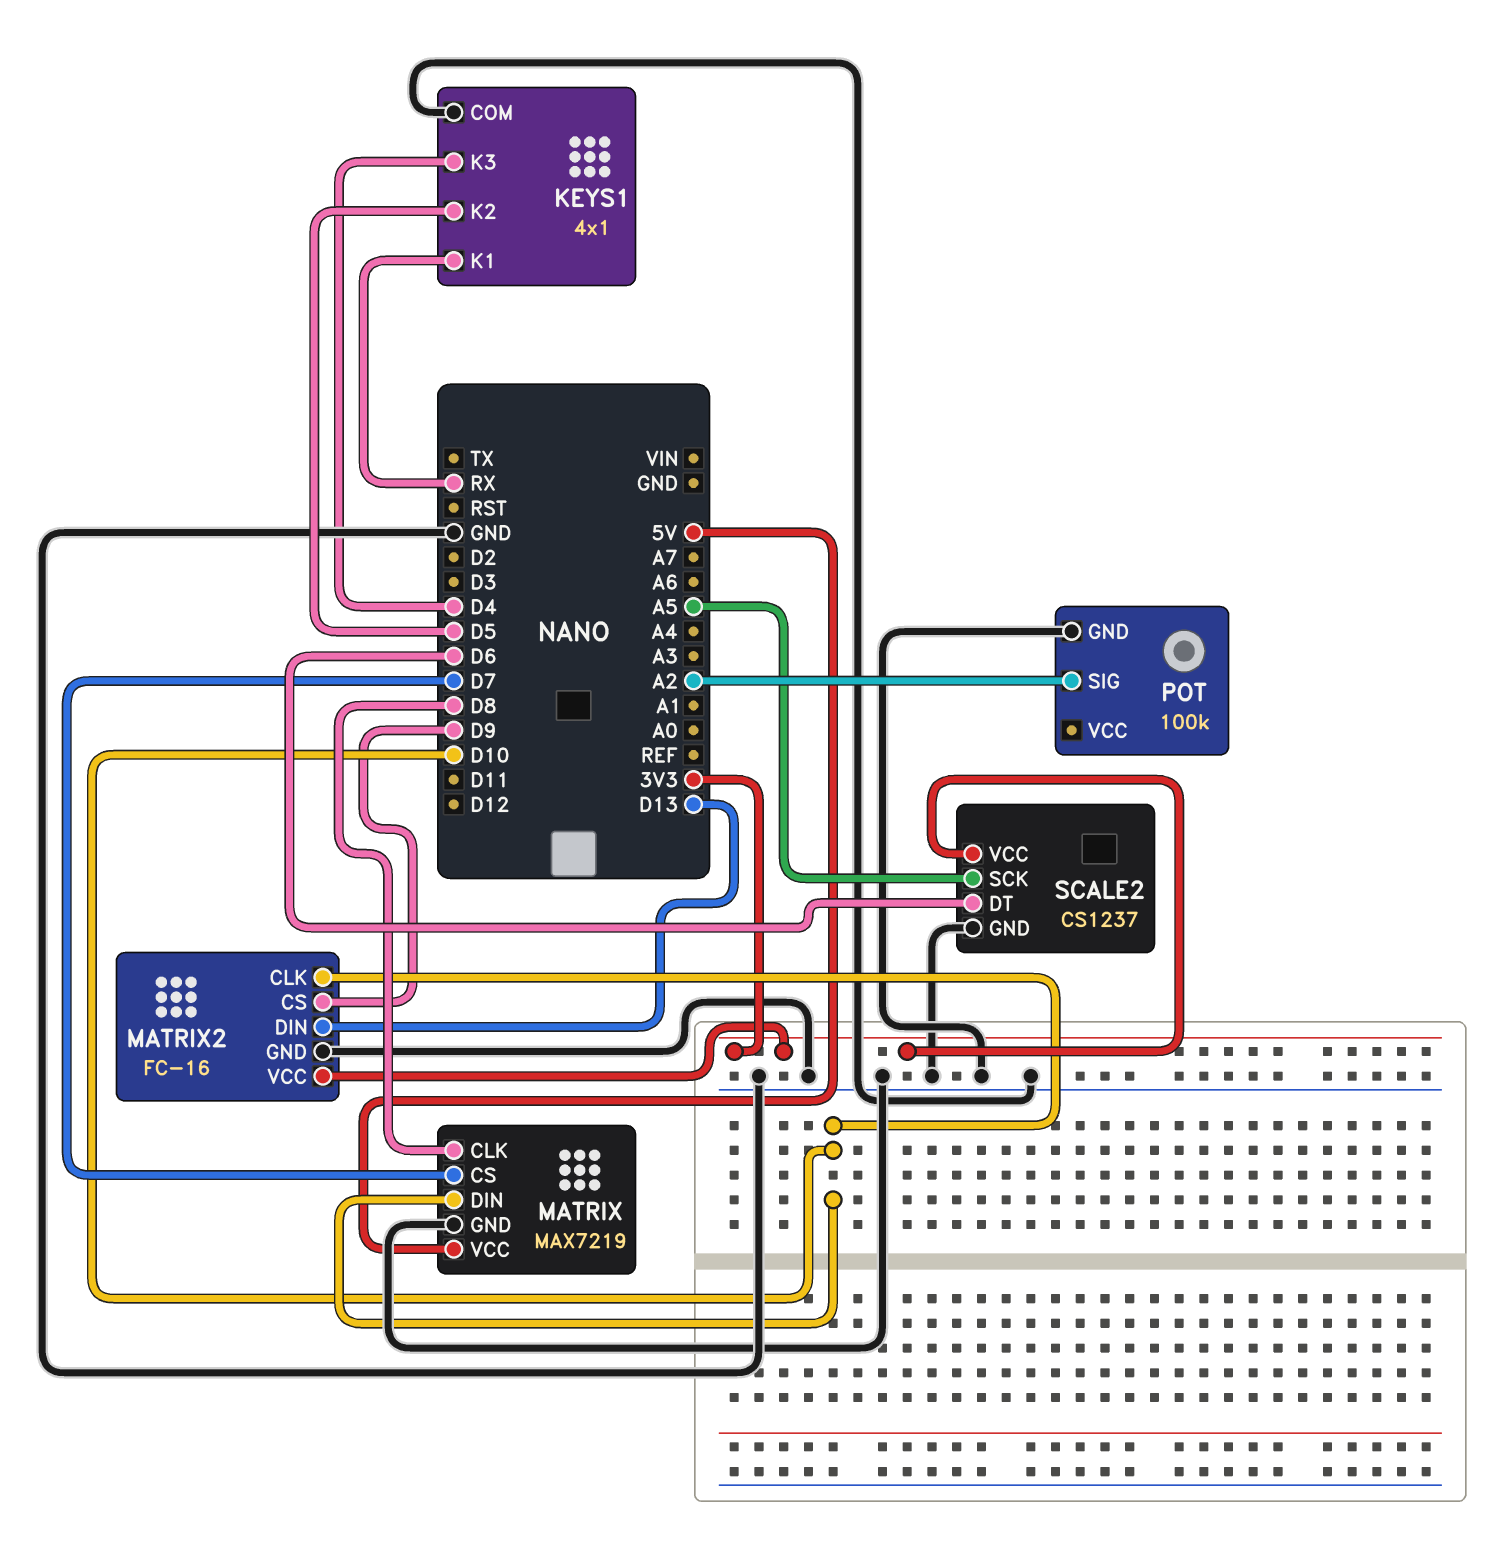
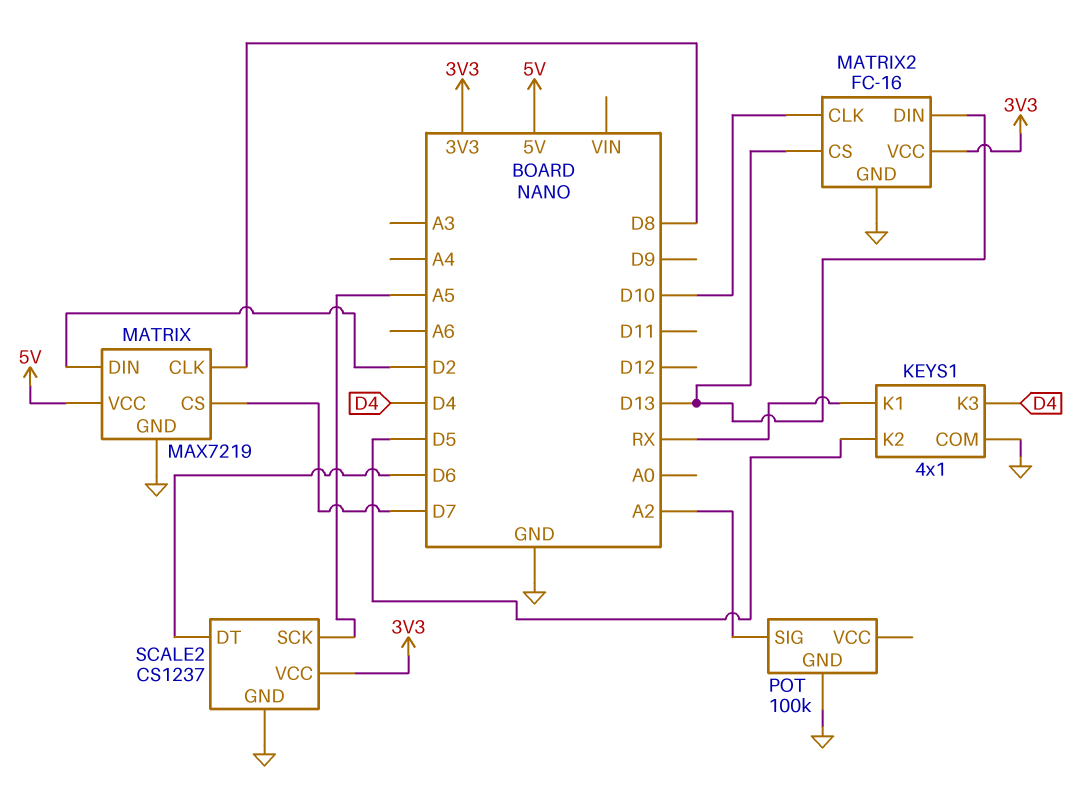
MATRIX pin DIN: D10 -> D2
MATRIX2 pin CS: D9 -> D13

